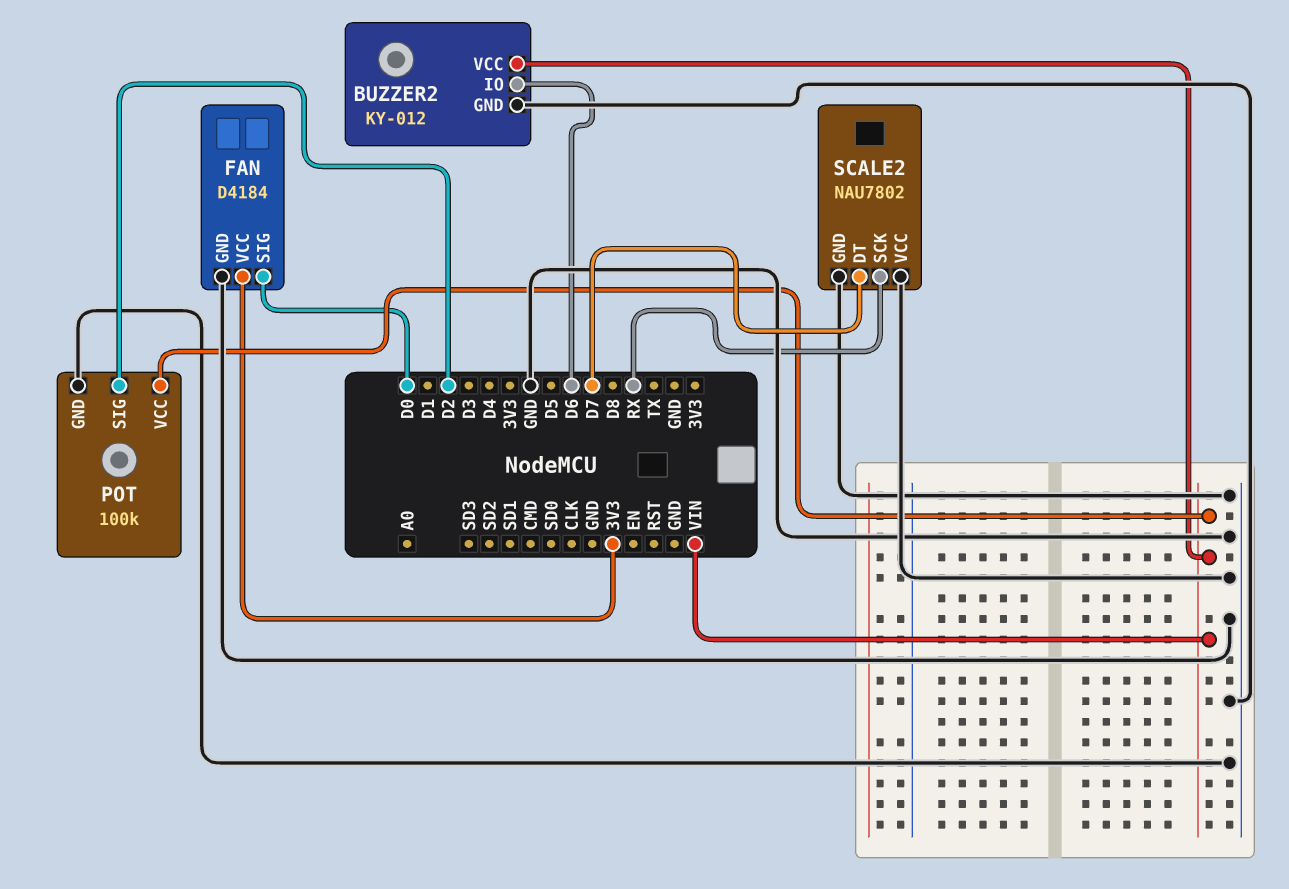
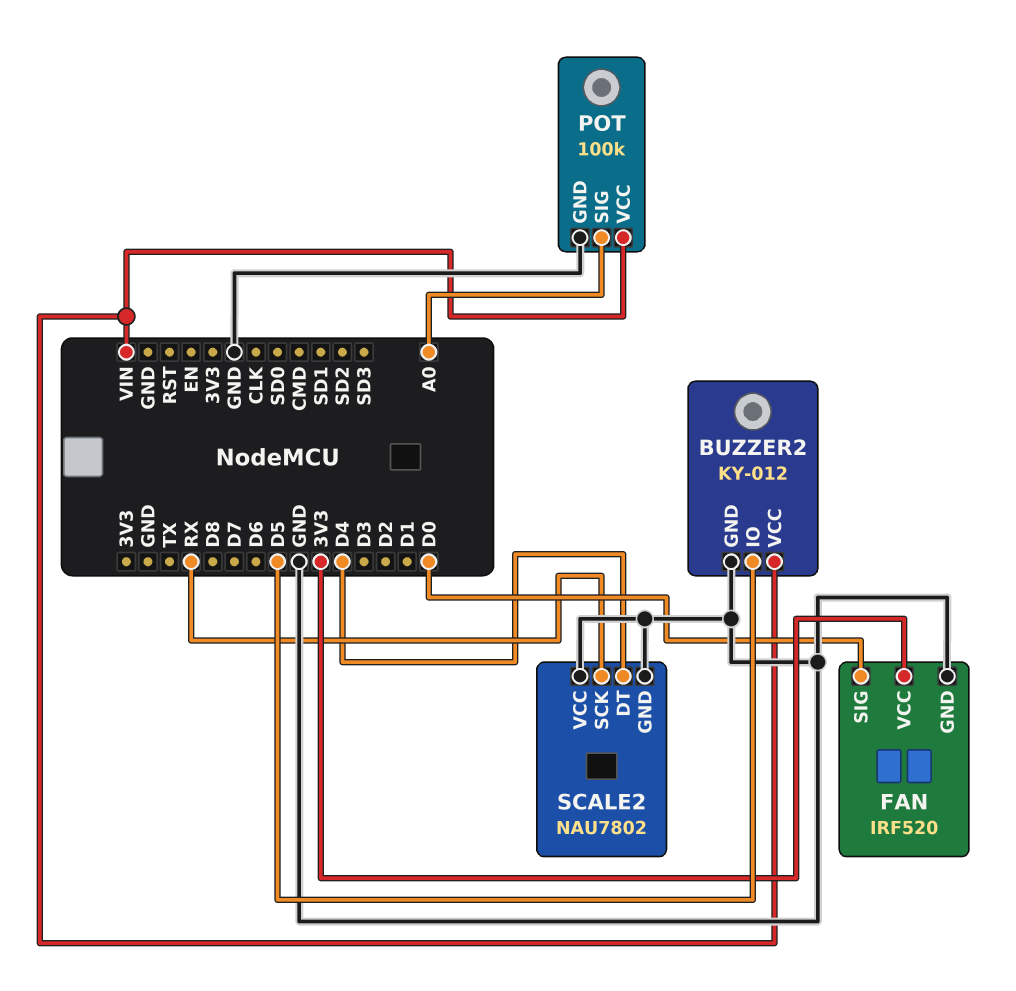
BUZZER2 pin IO: D6 -> D5
FAN: D4184 -> IRF520
POT pin SIG: D2 -> A0
SCALE2 pin DT: D7 -> D4

